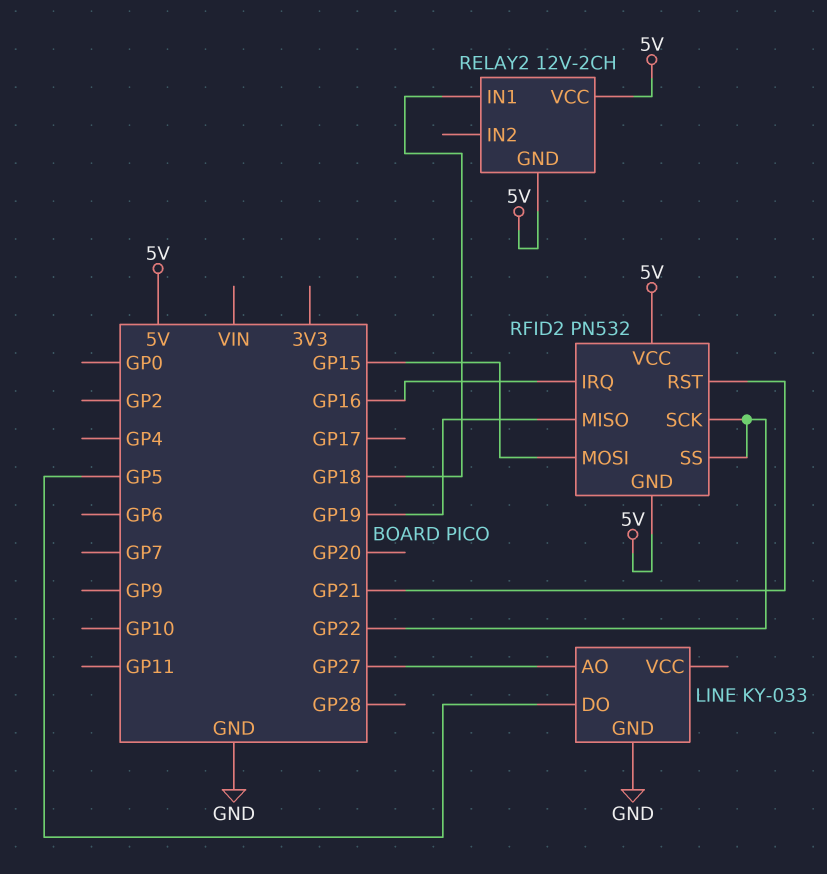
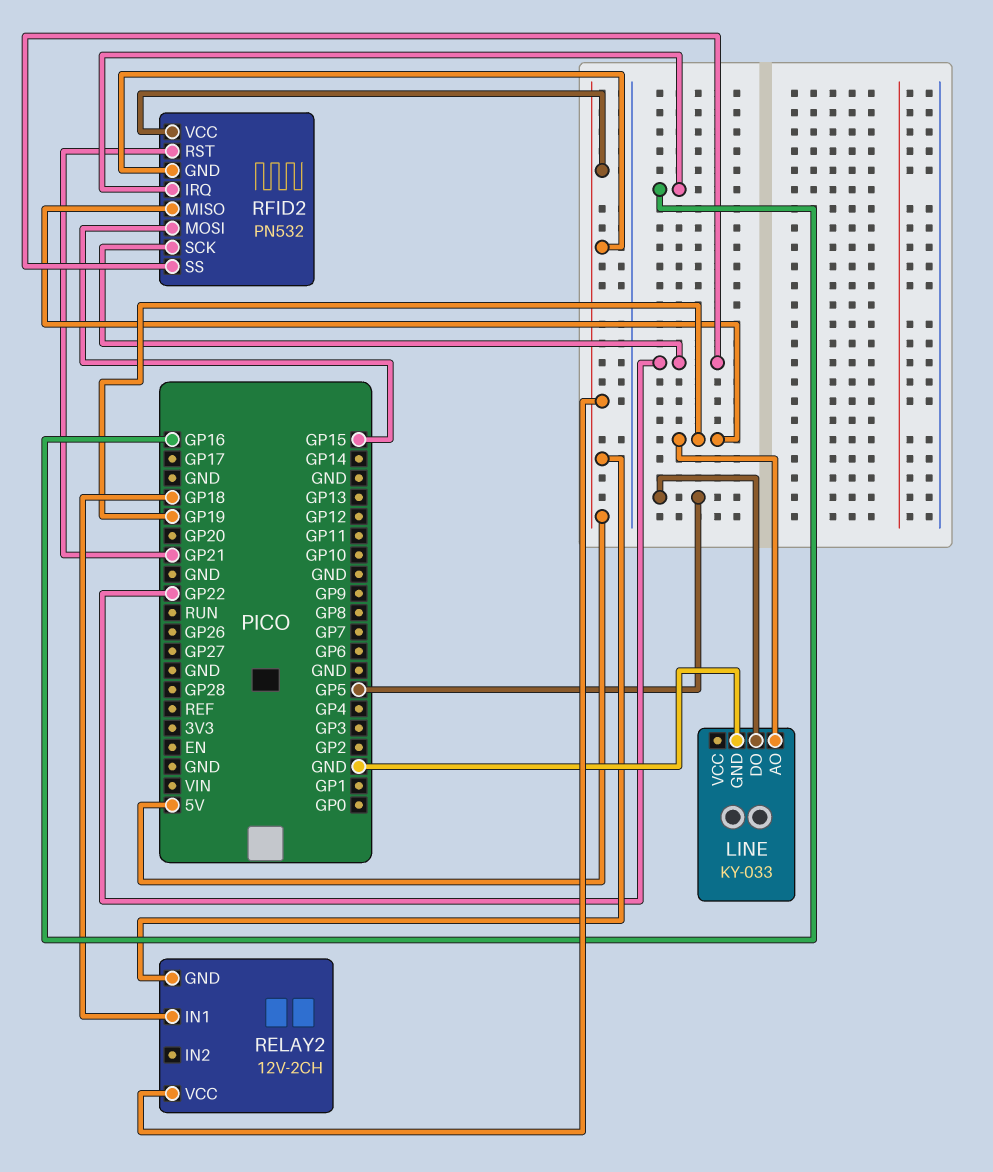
LINE pin AO: GP27 -> GP19

